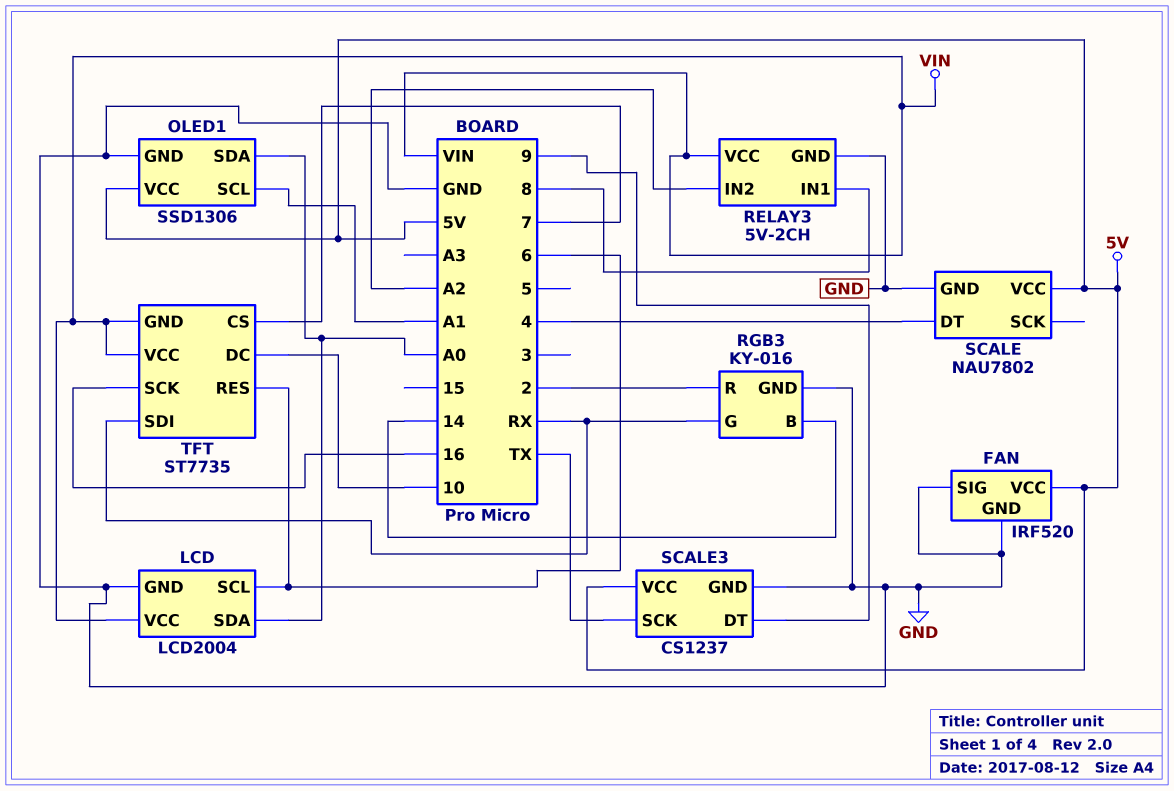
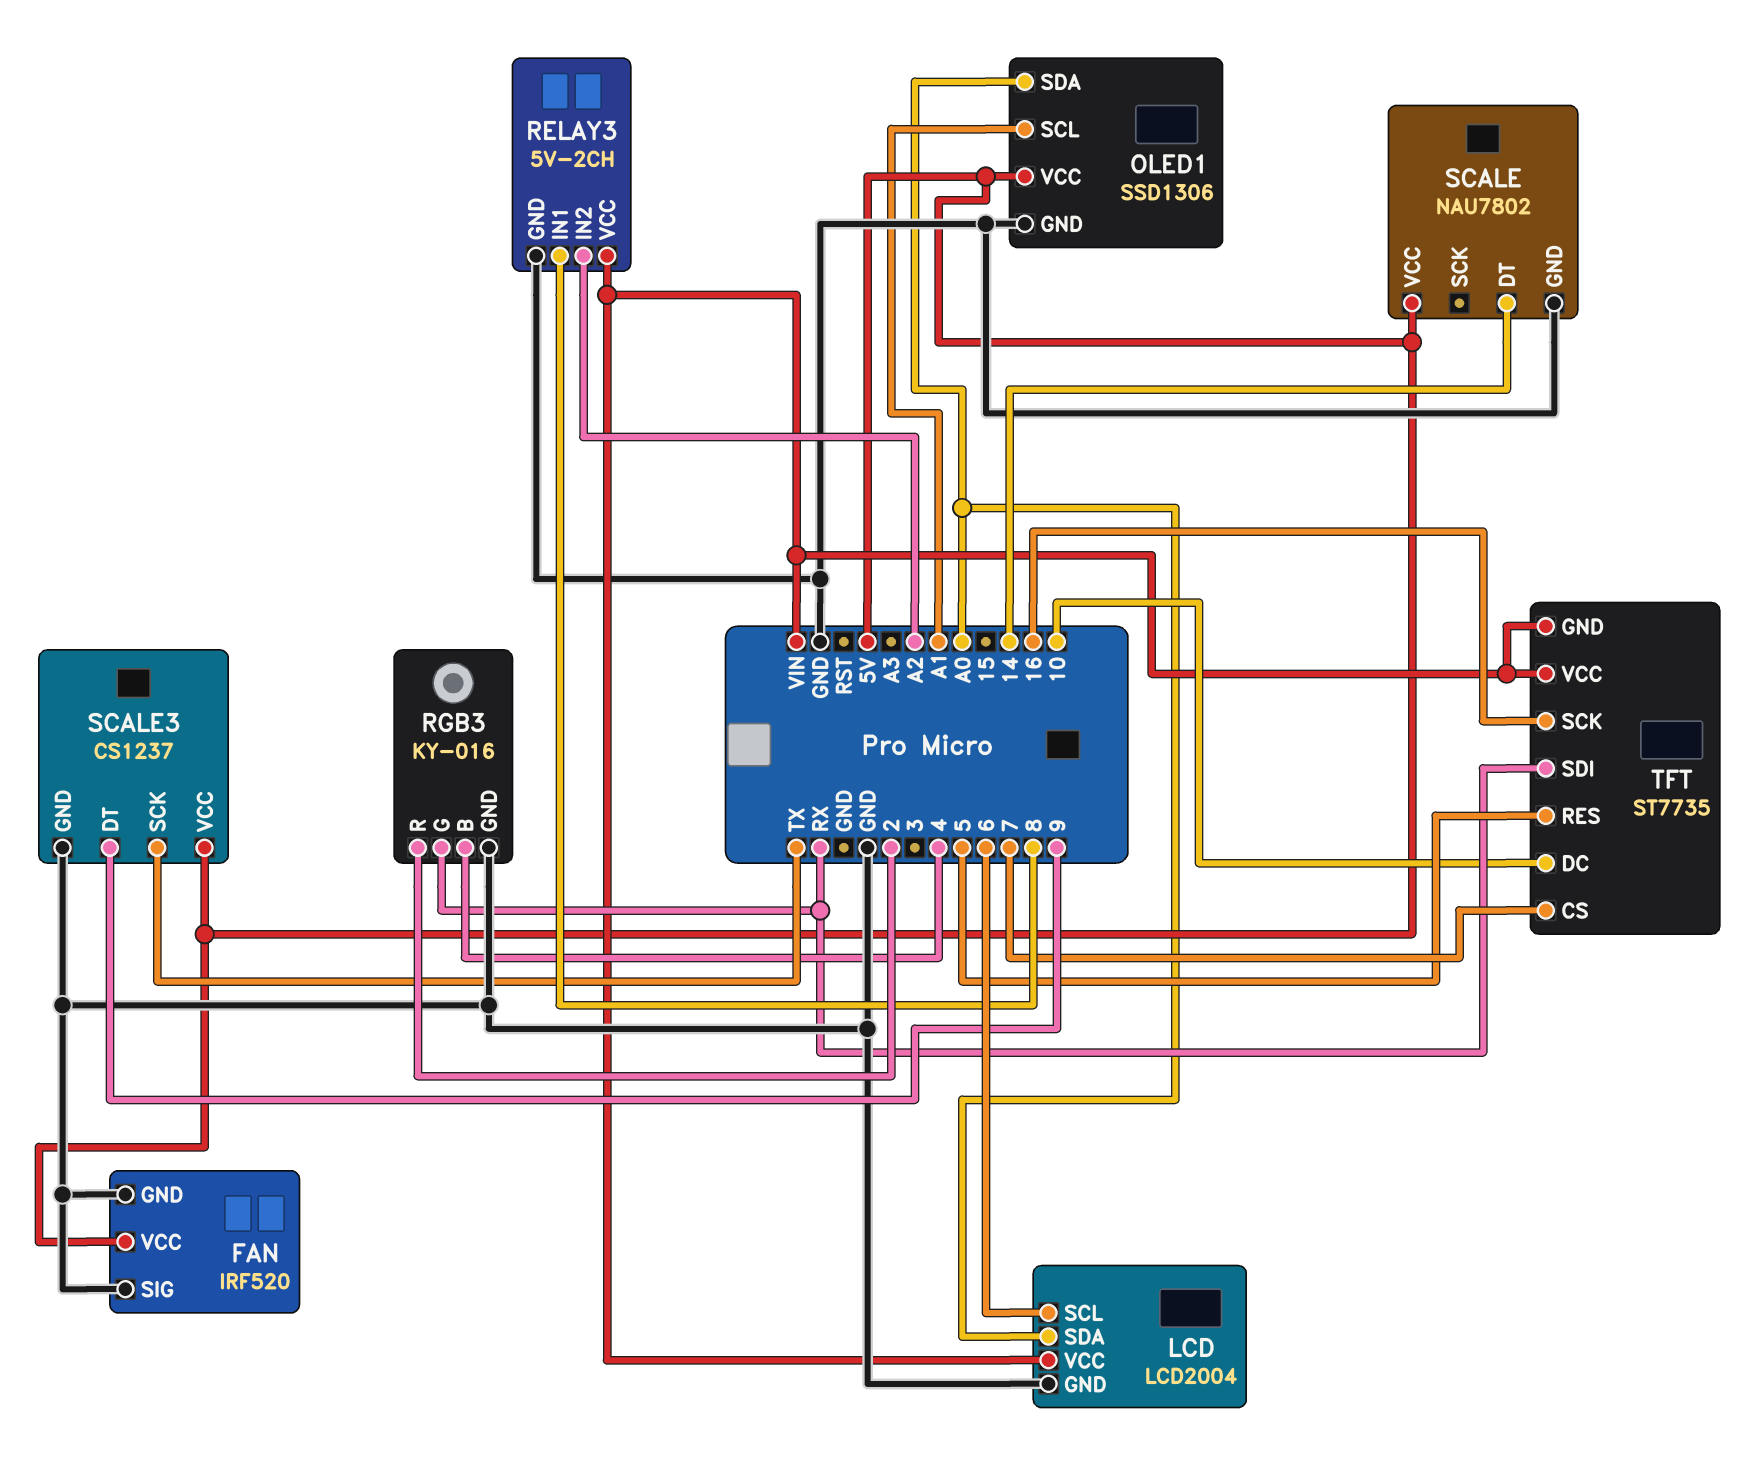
RGB3 pin B: 14 -> 4
SCALE pin DT: 4 -> 14
TFT pin RES: 6 -> 5

